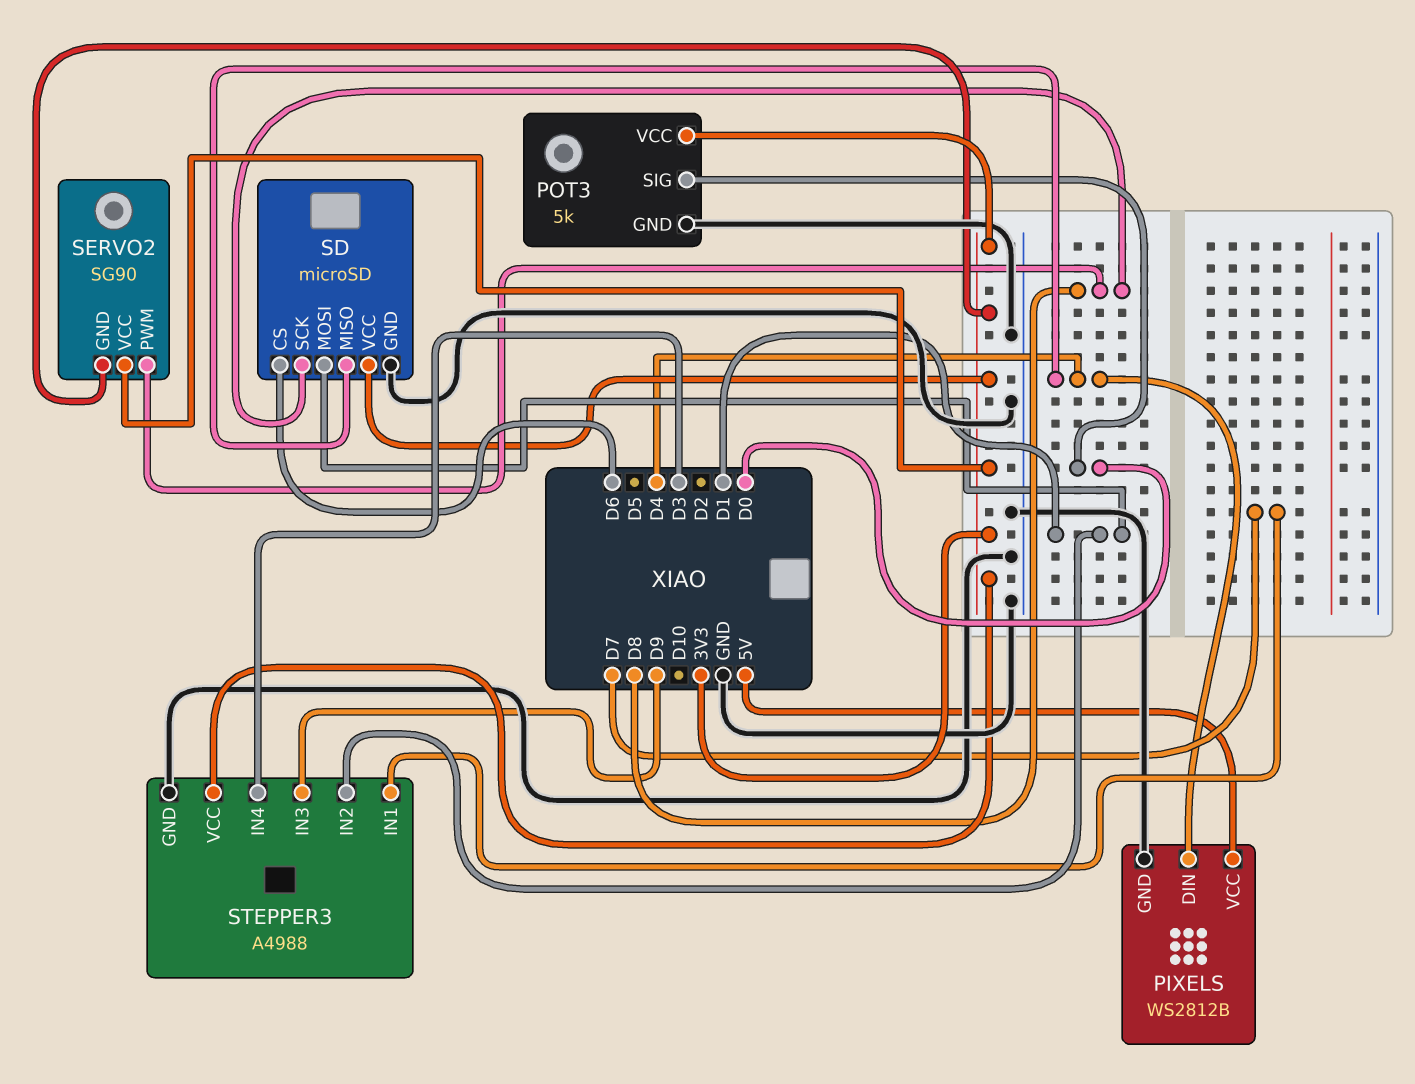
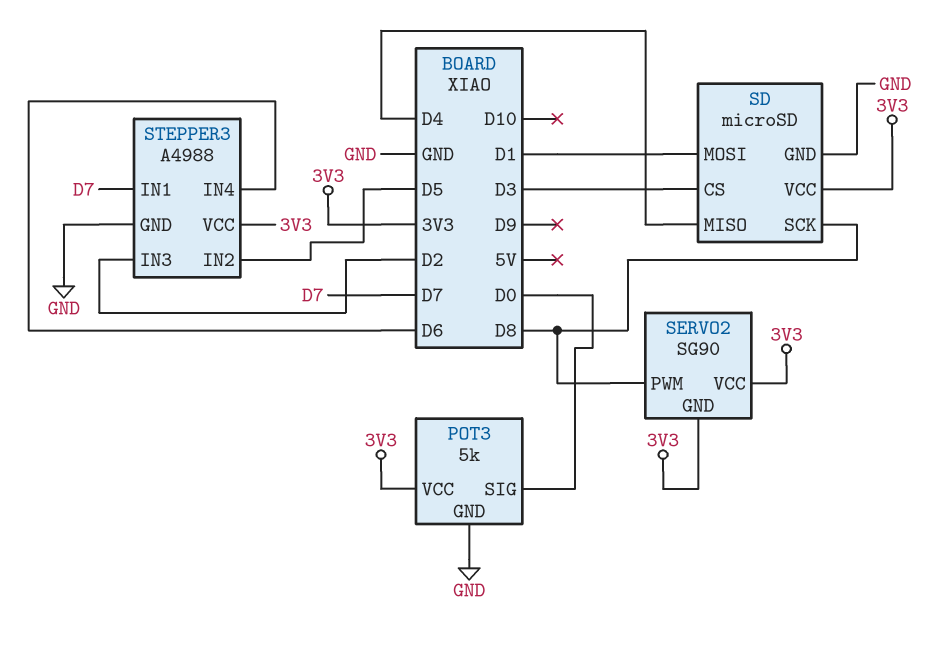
PIXELS: WS2812B -> none
PIXELS pin DIN: D4 -> none
PIXELS pin GND: GND -> none
PIXELS pin VCC: 5V -> none
SD pin CS: D6 -> D3
STEPPER3 pin IN2: D1 -> D5
STEPPER3 pin IN3: D9 -> D2
STEPPER3 pin IN4: D3 -> D6

